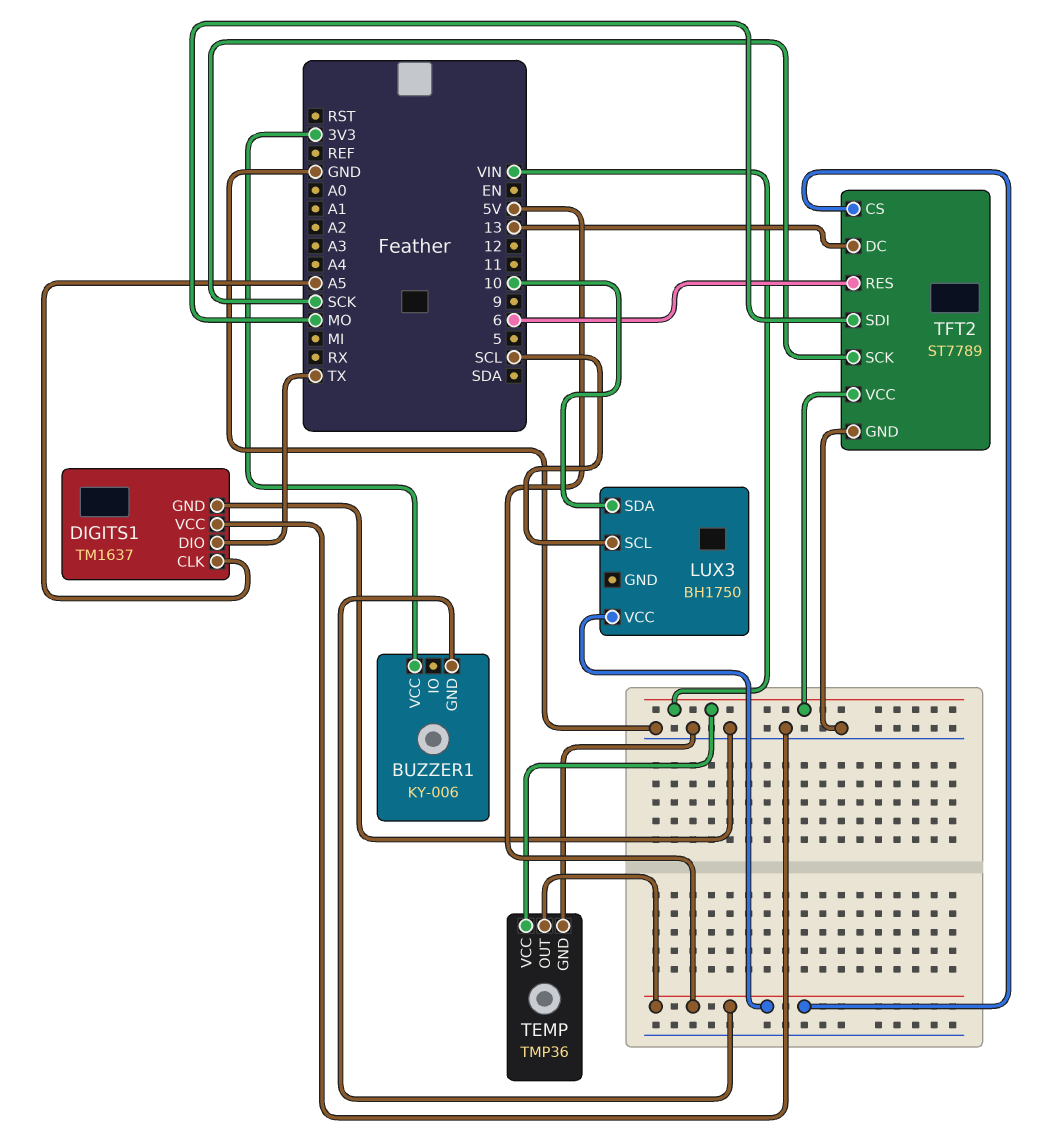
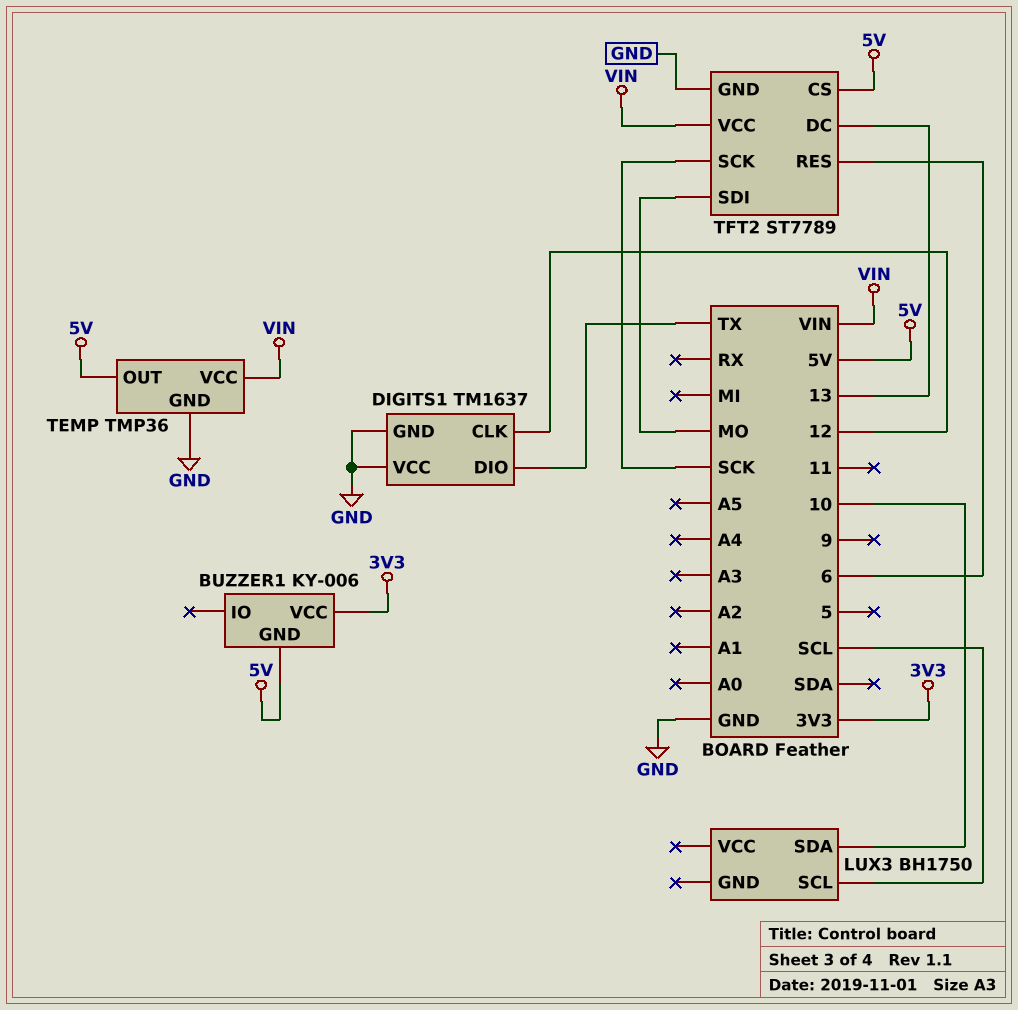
DIGITS1 pin CLK: A5 -> 12
LUX3 pin VCC: 5V -> none

